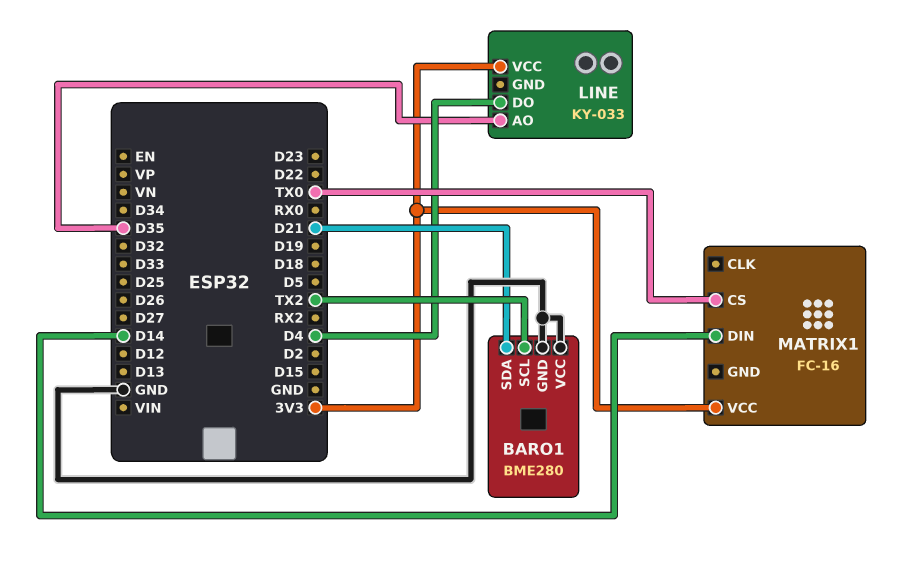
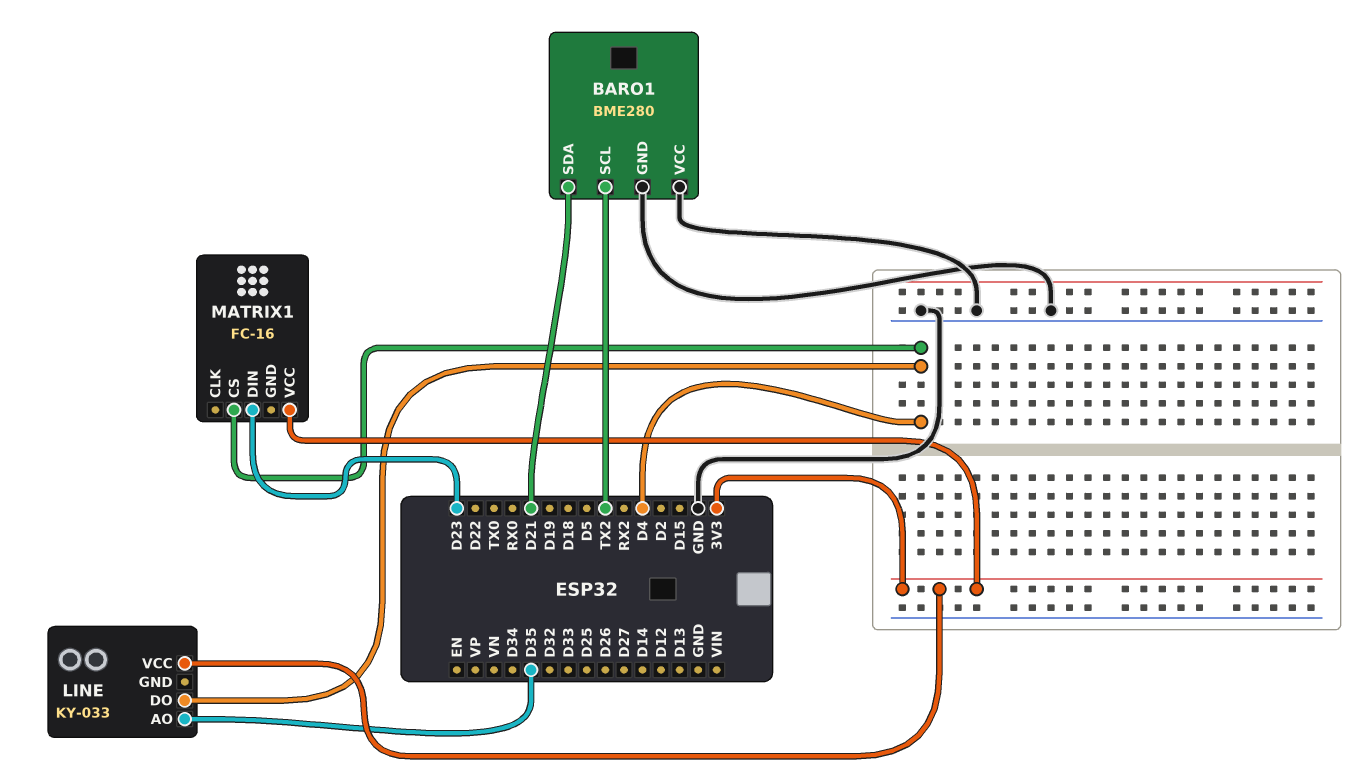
MATRIX1 pin CS: TX0 -> D4
MATRIX1 pin DIN: D14 -> D23

